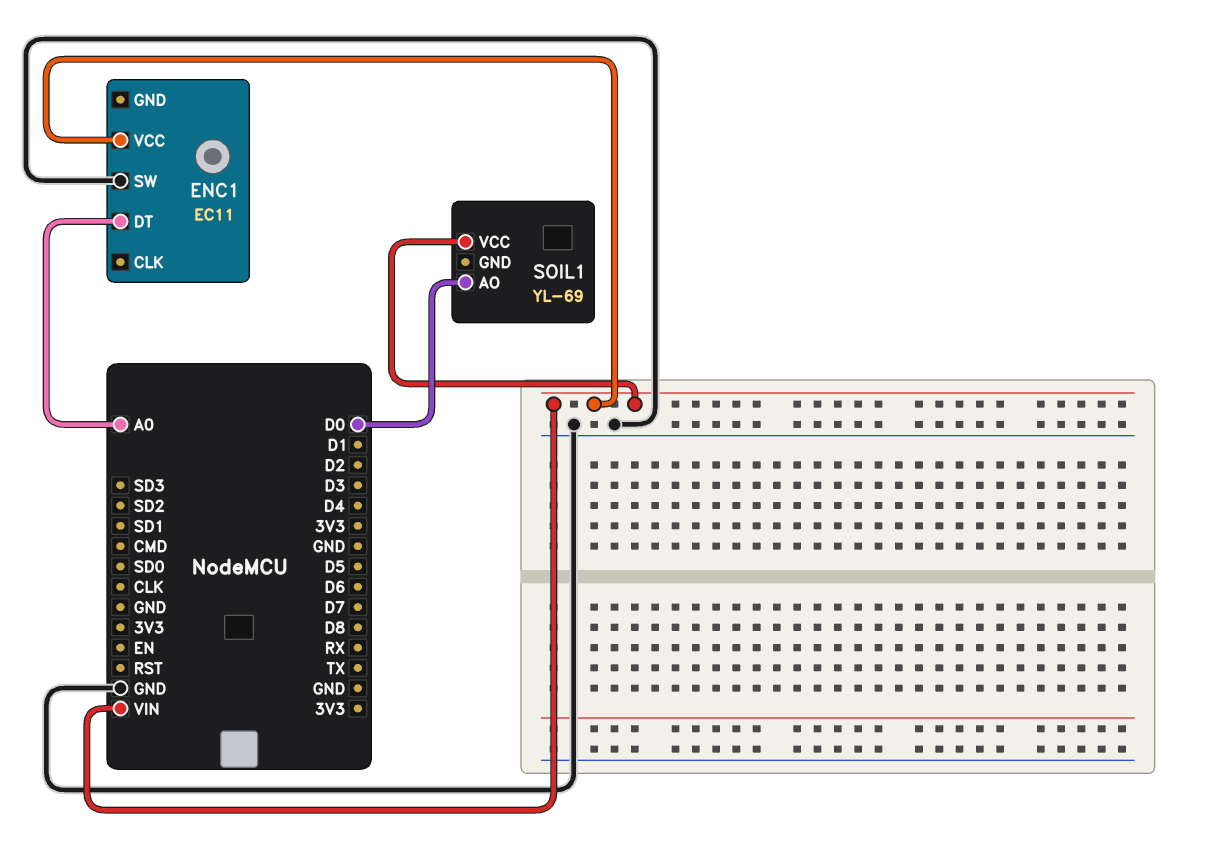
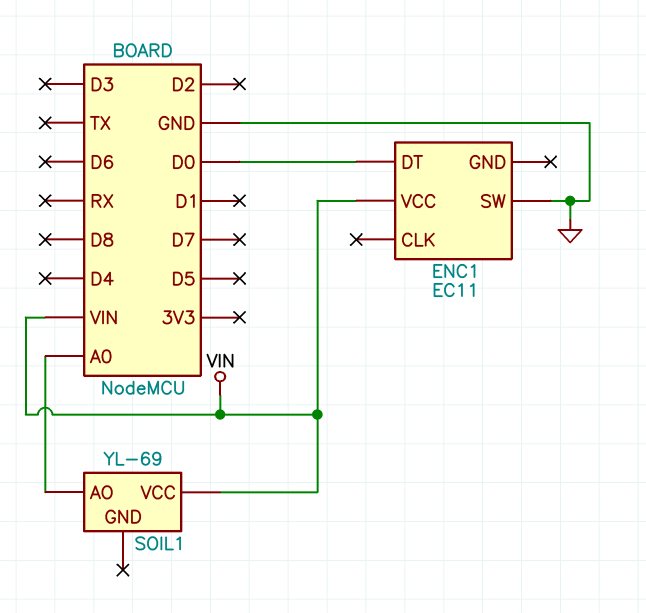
ENC1 pin DT: A0 -> D0
SOIL1 pin AO: D0 -> A0

